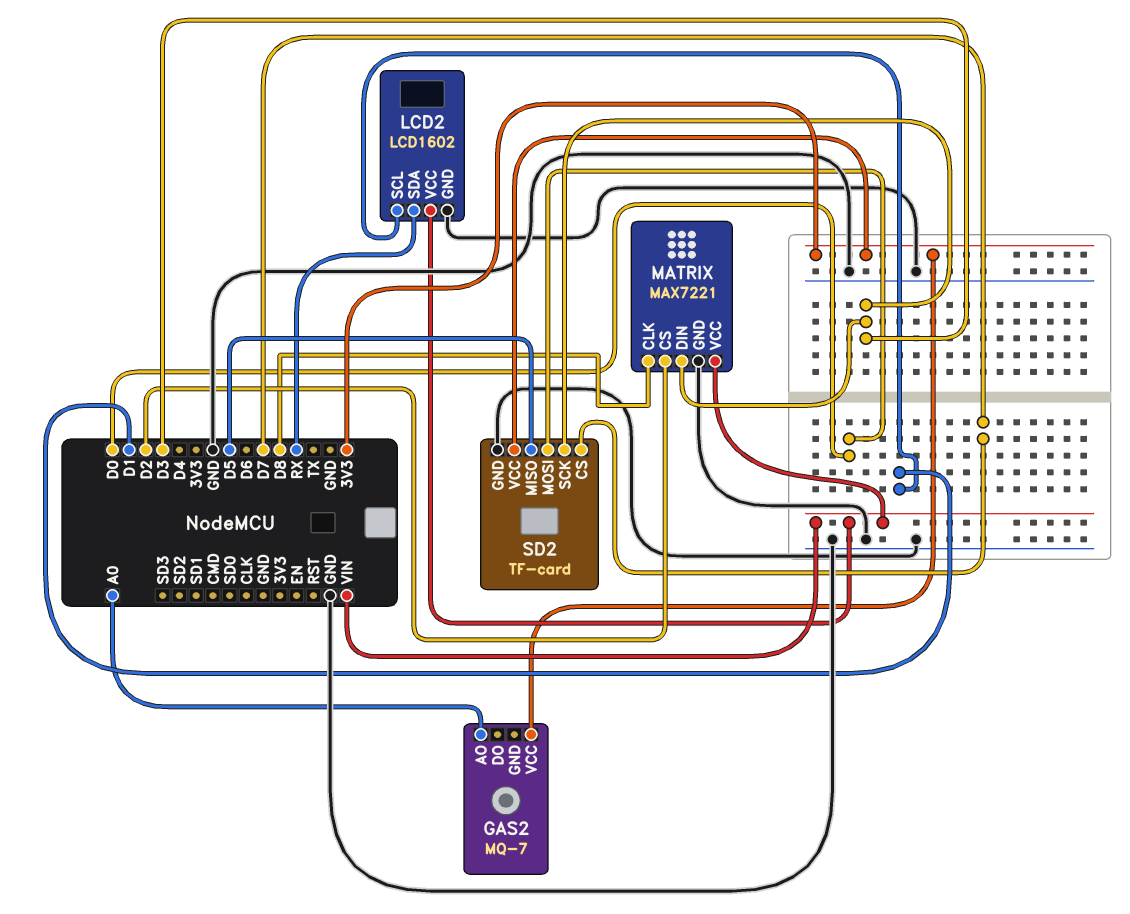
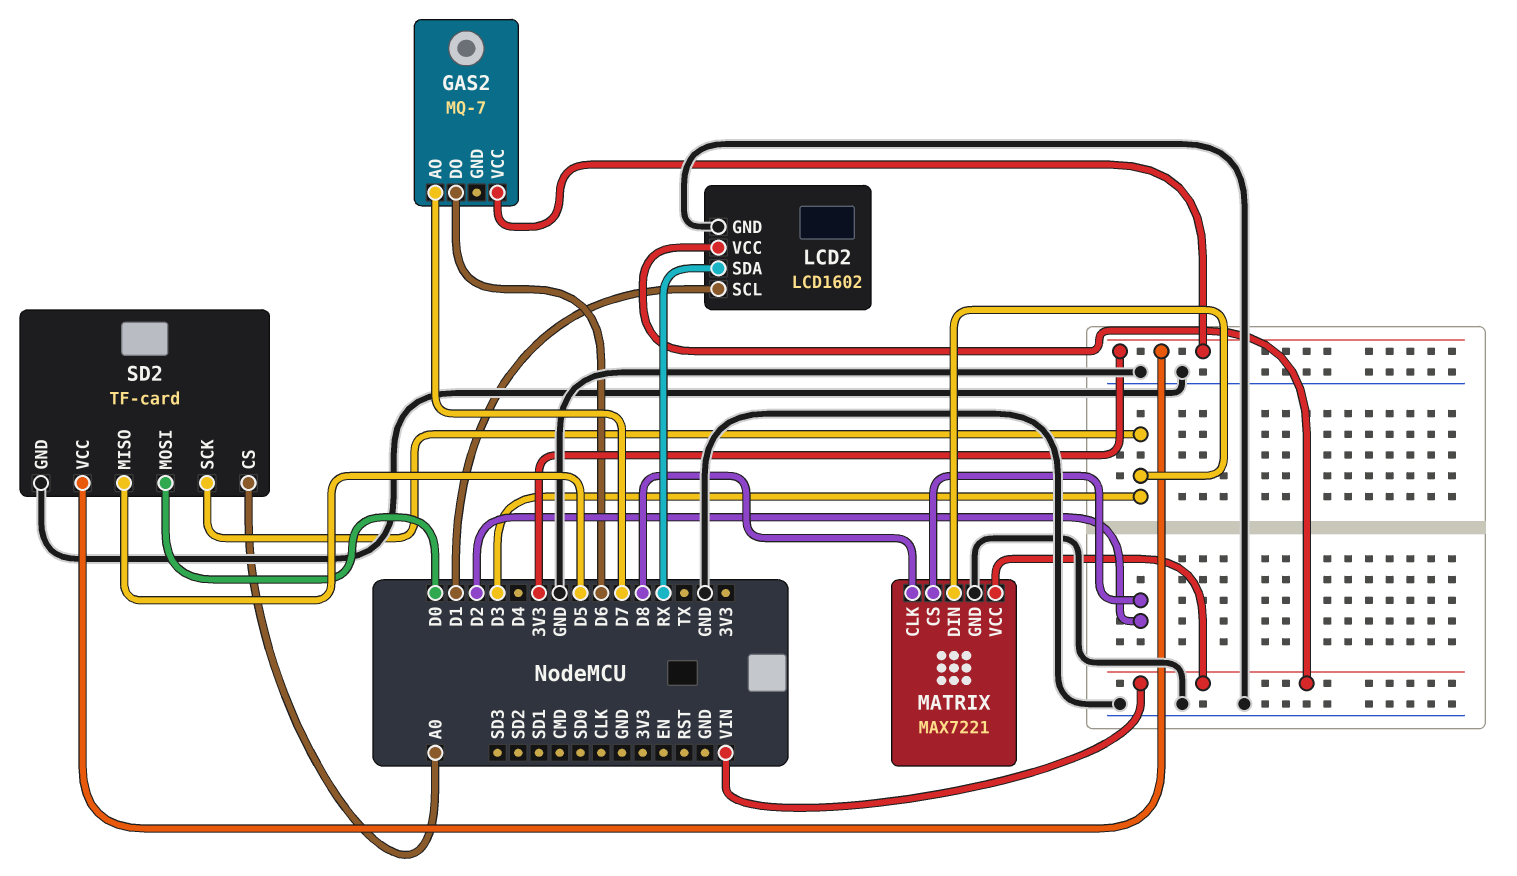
GAS2 pin AO: A0 -> D7
GAS2 pin DO: none -> D6
SD2 pin CS: D7 -> A0

